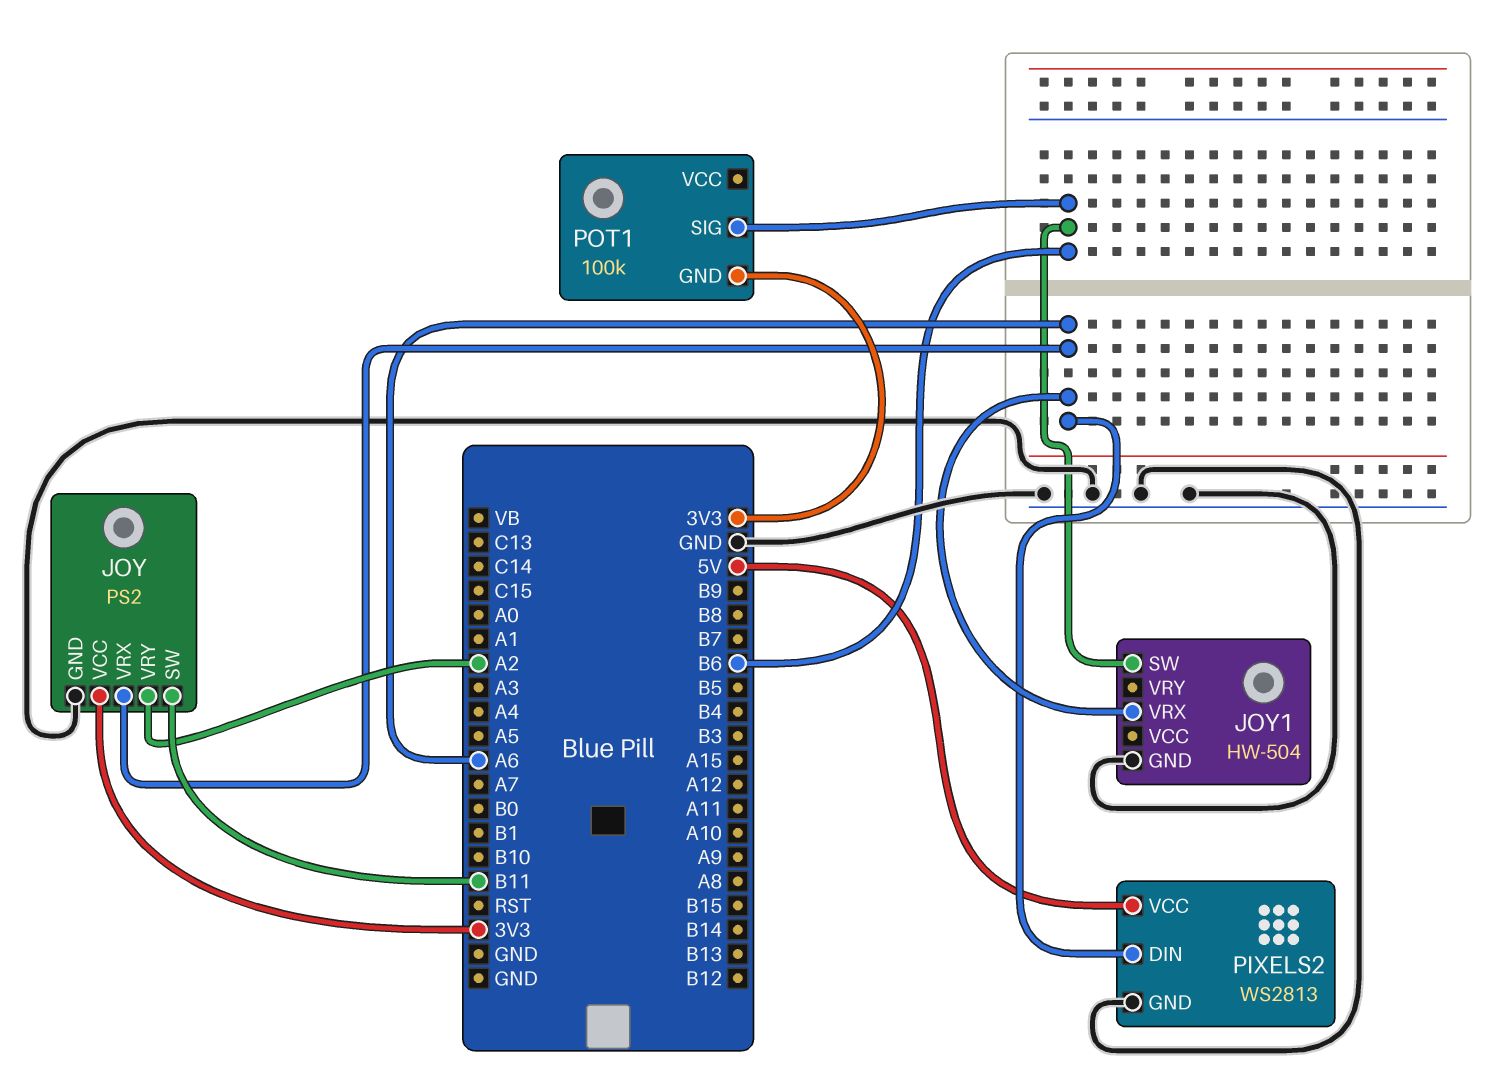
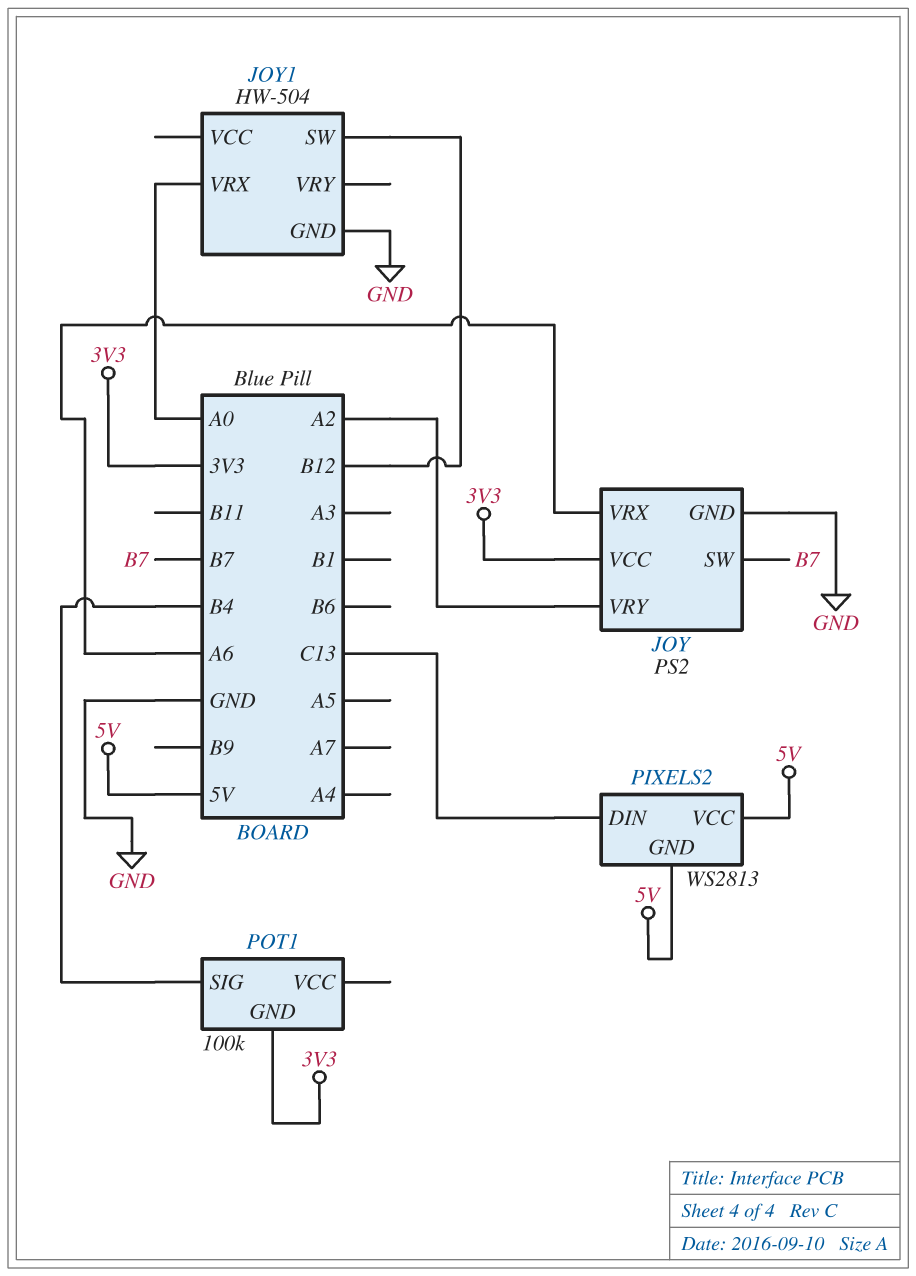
JOY pin SW: B11 -> B7
JOY1 pin SW: B6 -> B12
JOY1 pin VRX: A6 -> A0
PIXELS2 pin DIN: A6 -> C13
PIXELS2 pin GND: GND -> 5V
POT1 pin SIG: B6 -> B4

